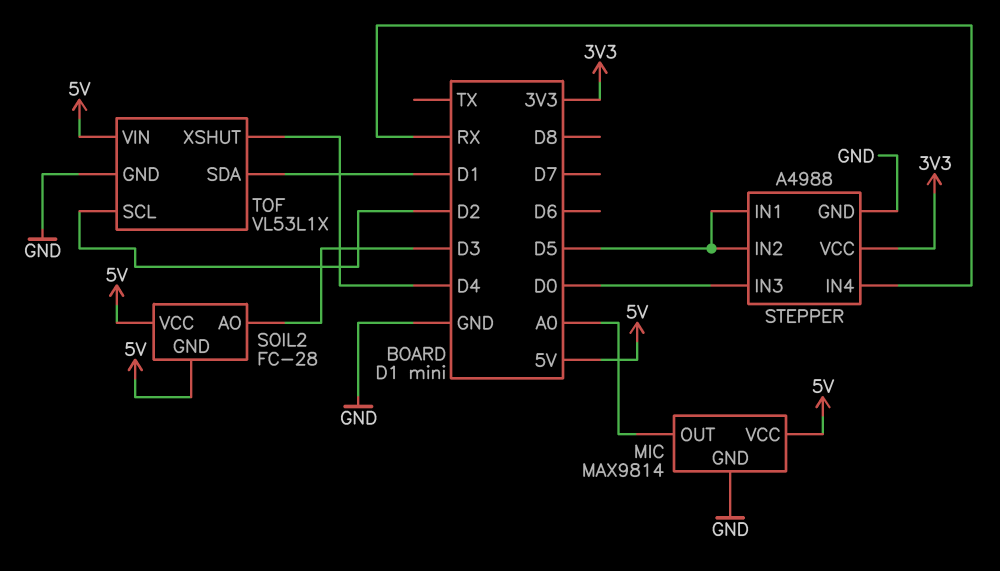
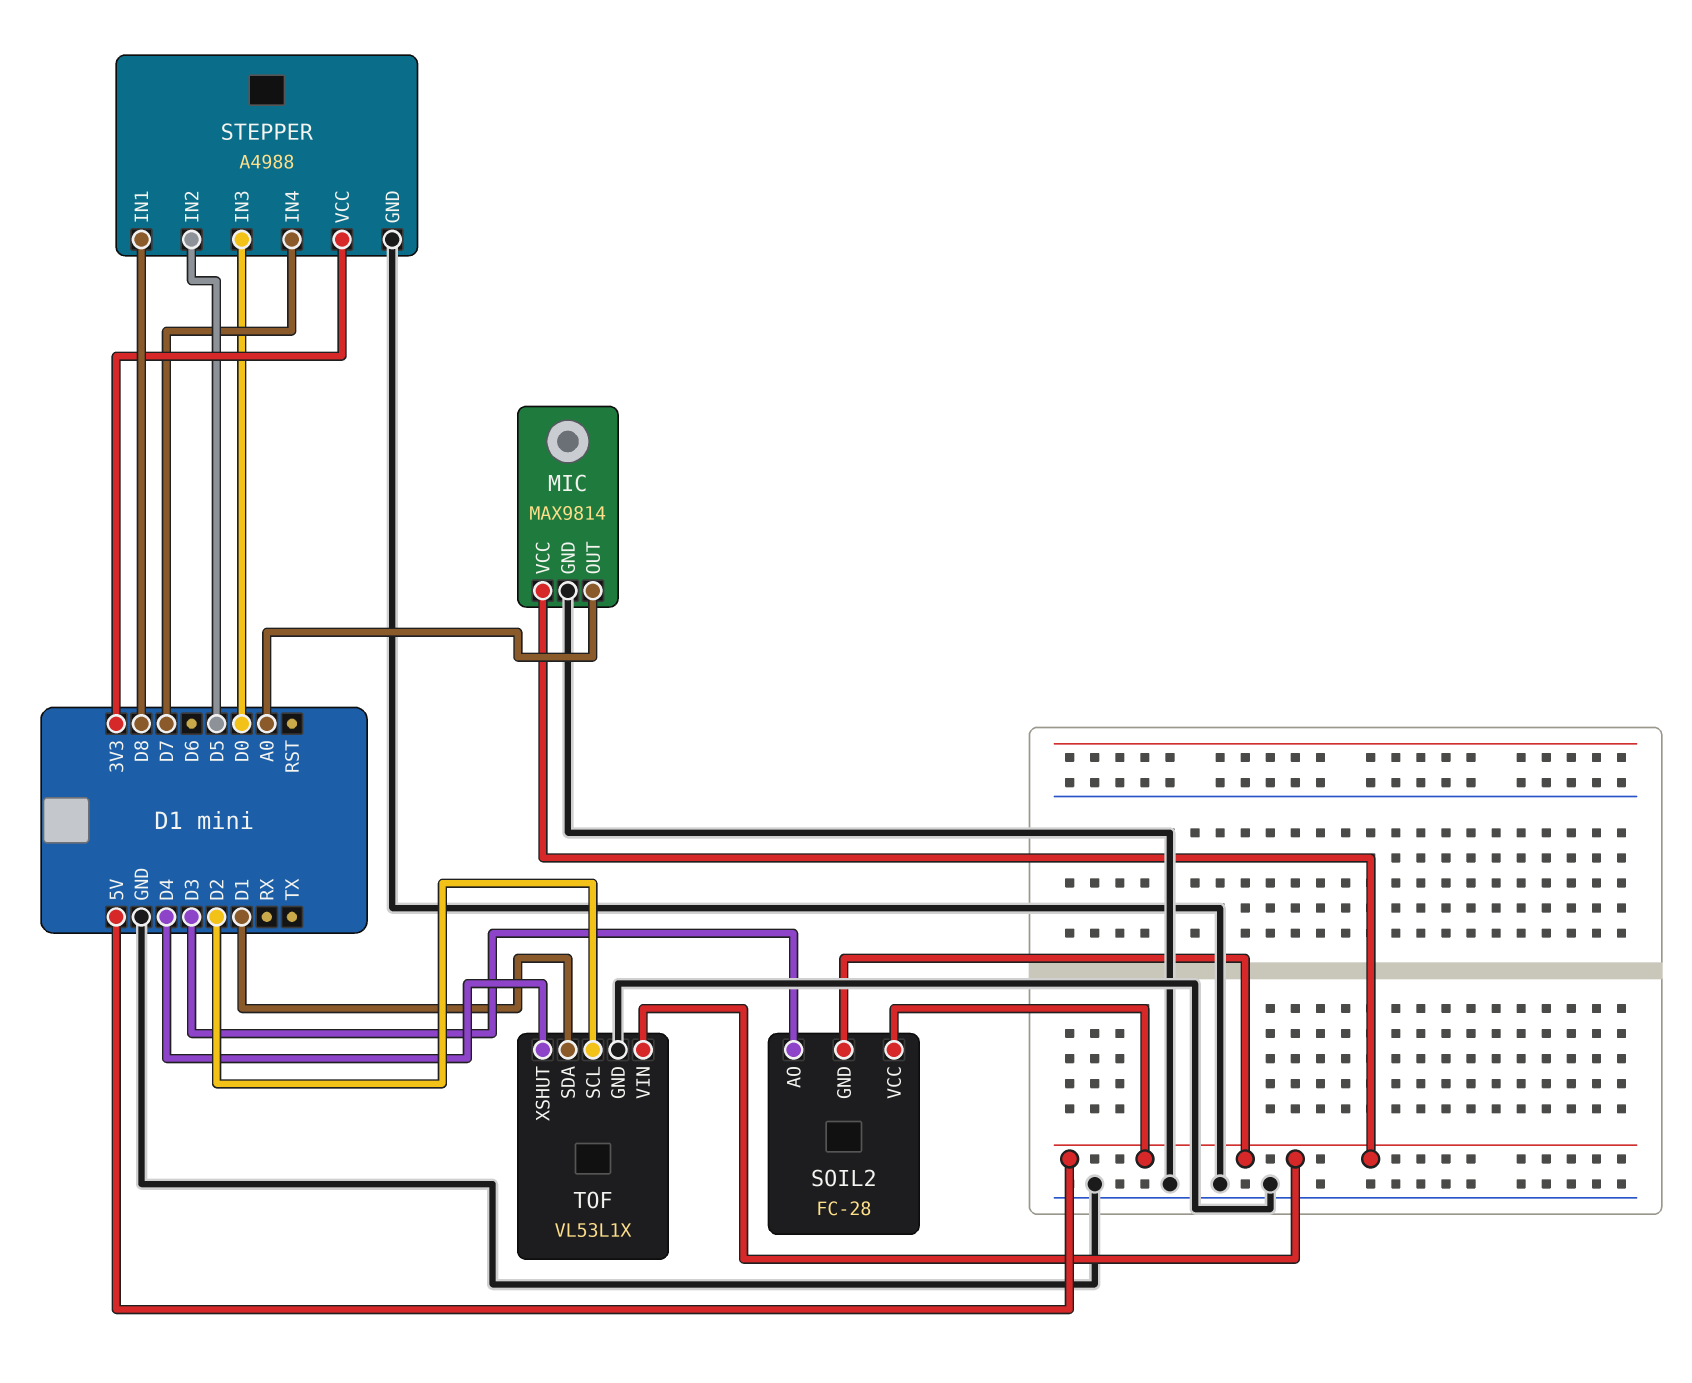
STEPPER pin IN1: D5 -> D8
STEPPER pin IN4: RX -> D7

